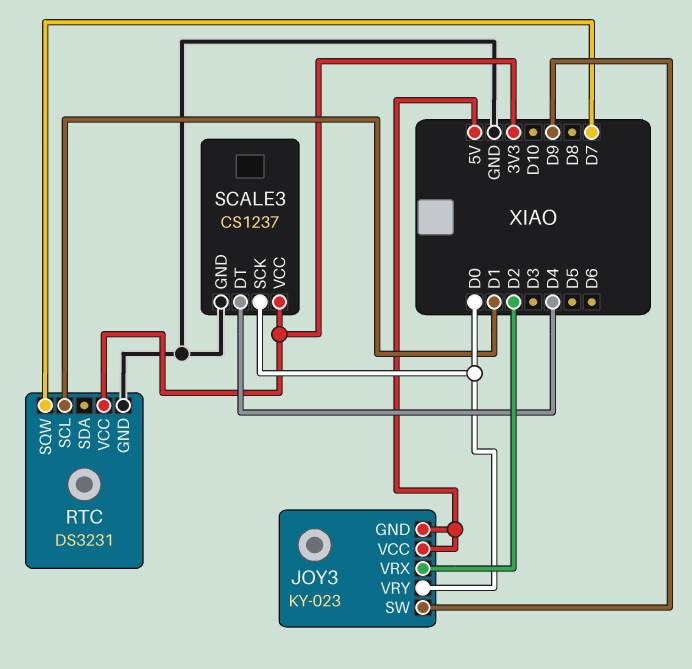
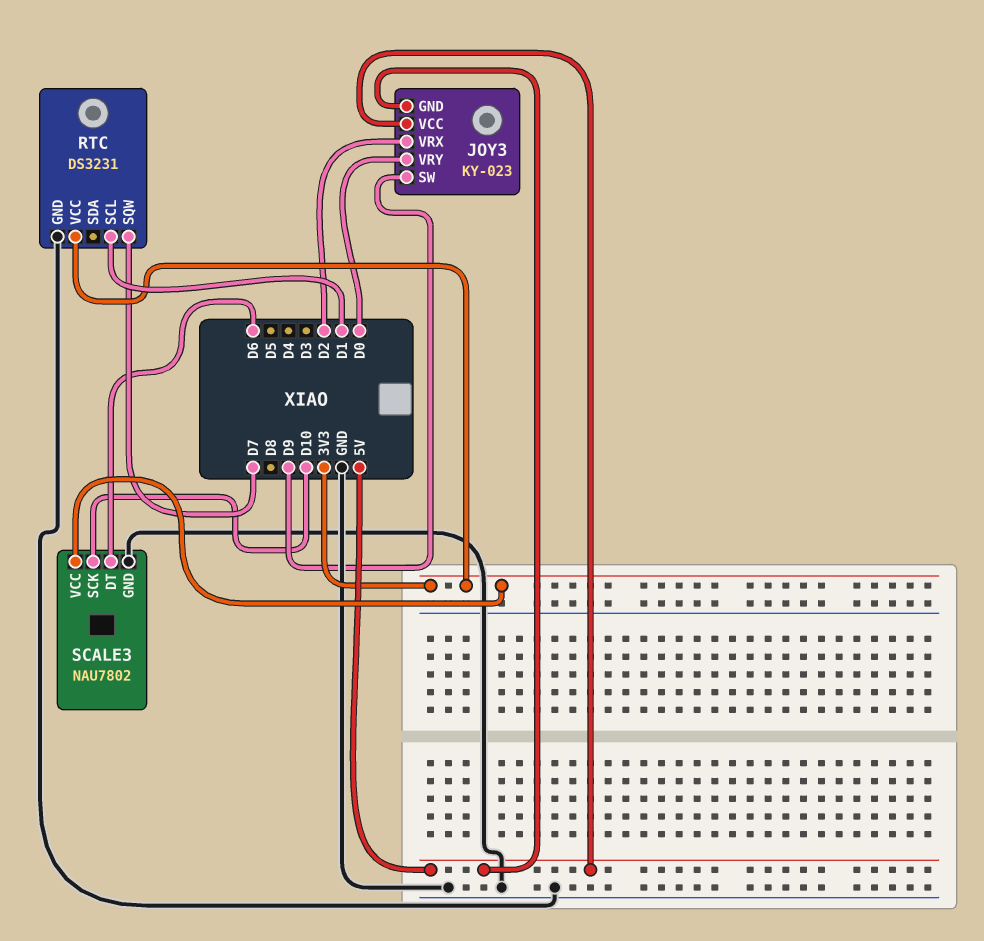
SCALE3: CS1237 -> NAU7802
SCALE3 pin DT: D4 -> D6
SCALE3 pin SCK: D0 -> D10

